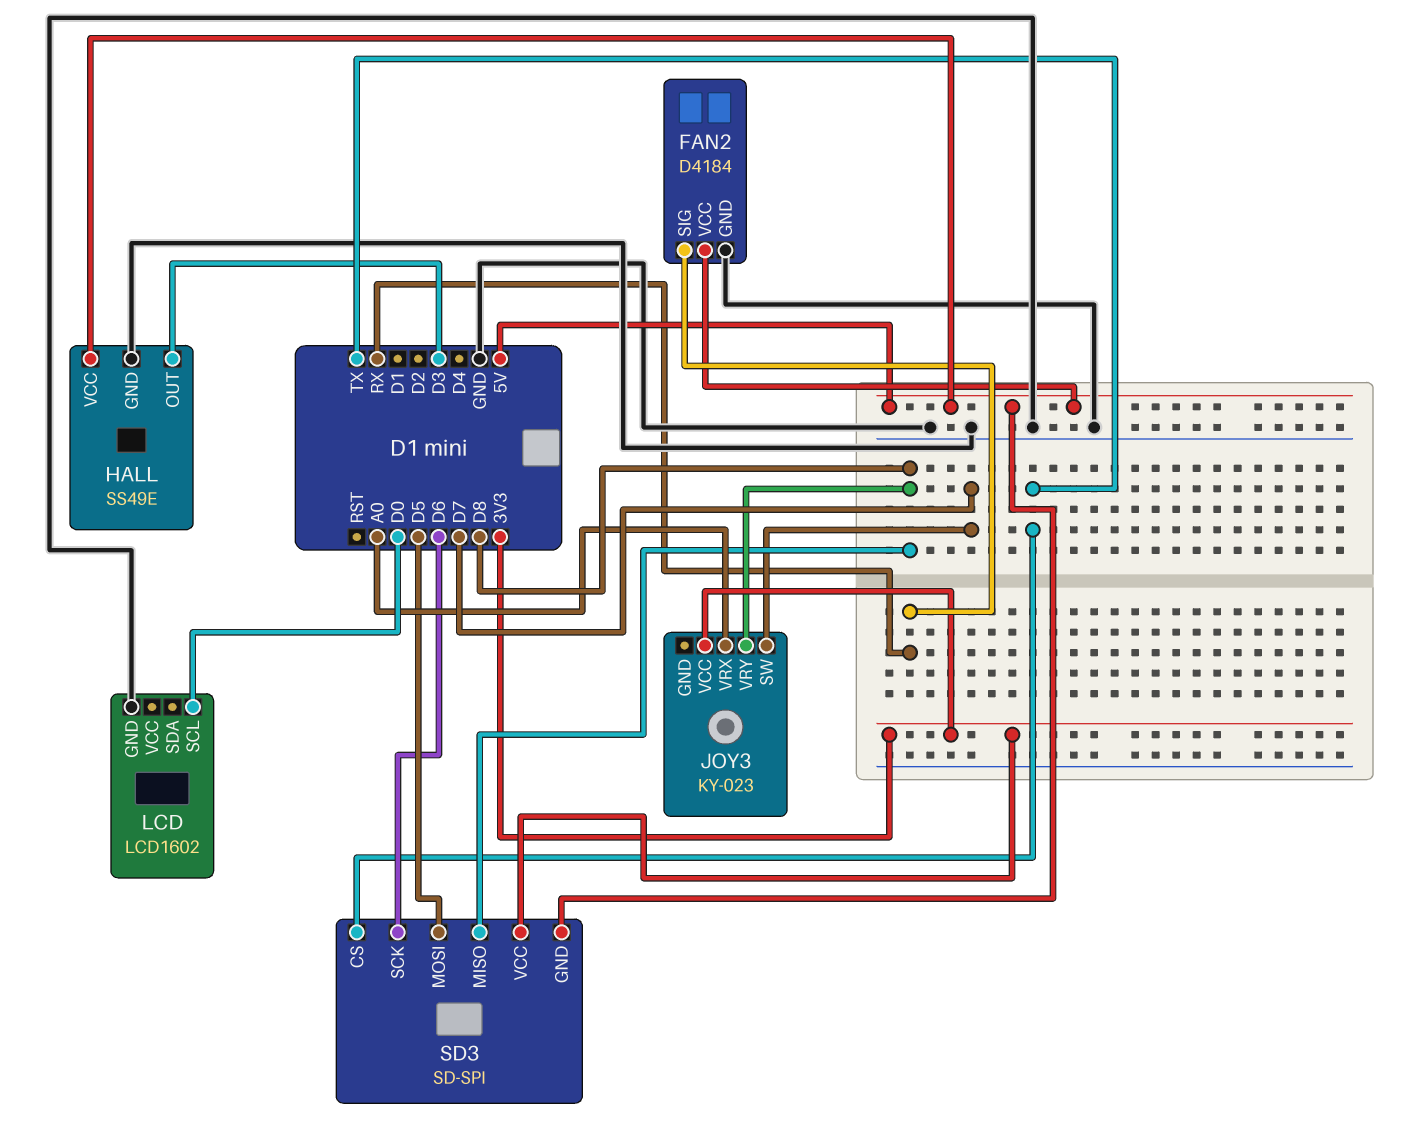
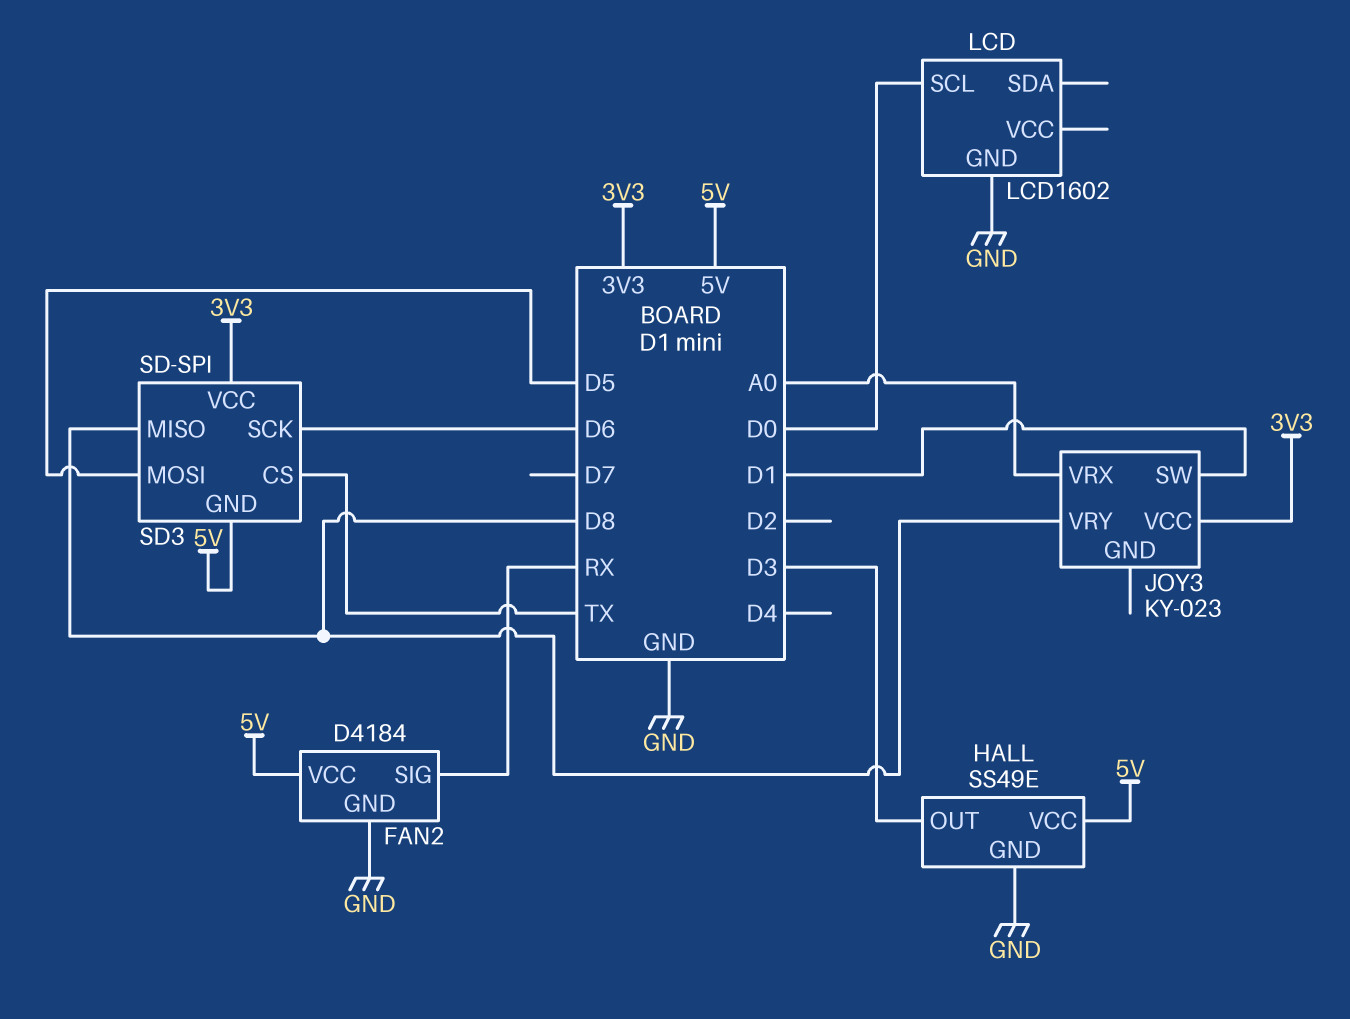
JOY3 pin SW: D7 -> D1

